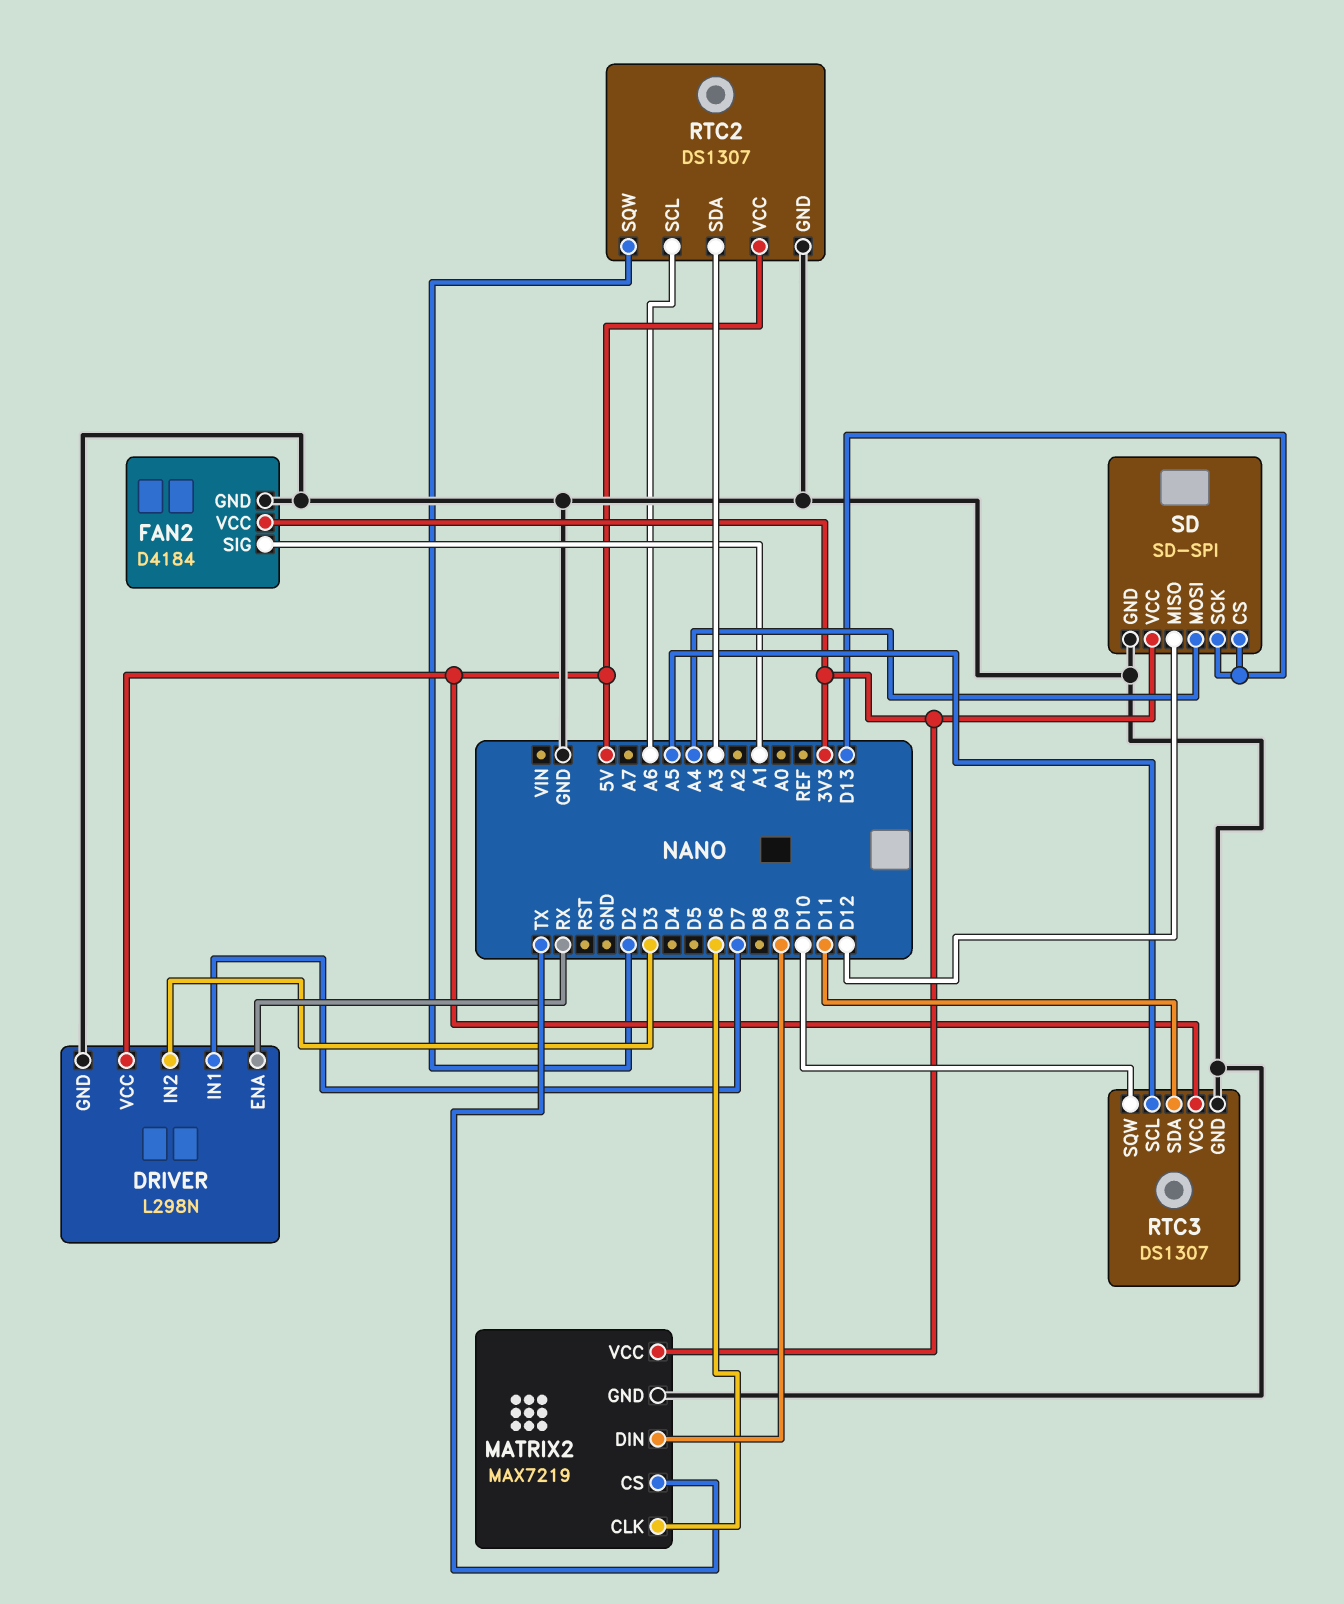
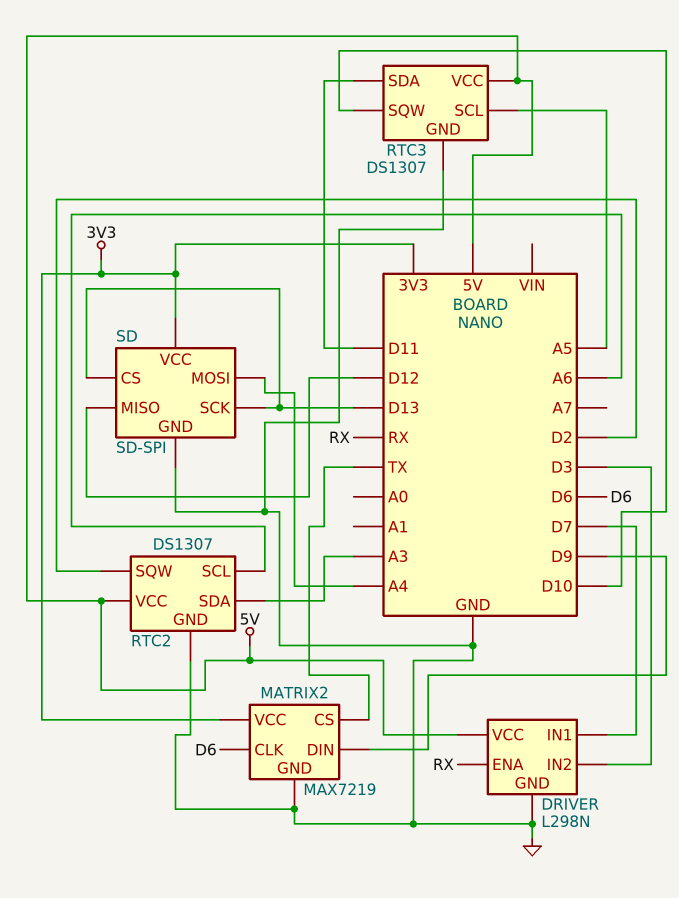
FAN2: D4184 -> none
FAN2 pin GND: GND -> none
FAN2 pin SIG: A1 -> none
FAN2 pin VCC: 3V3 -> none

